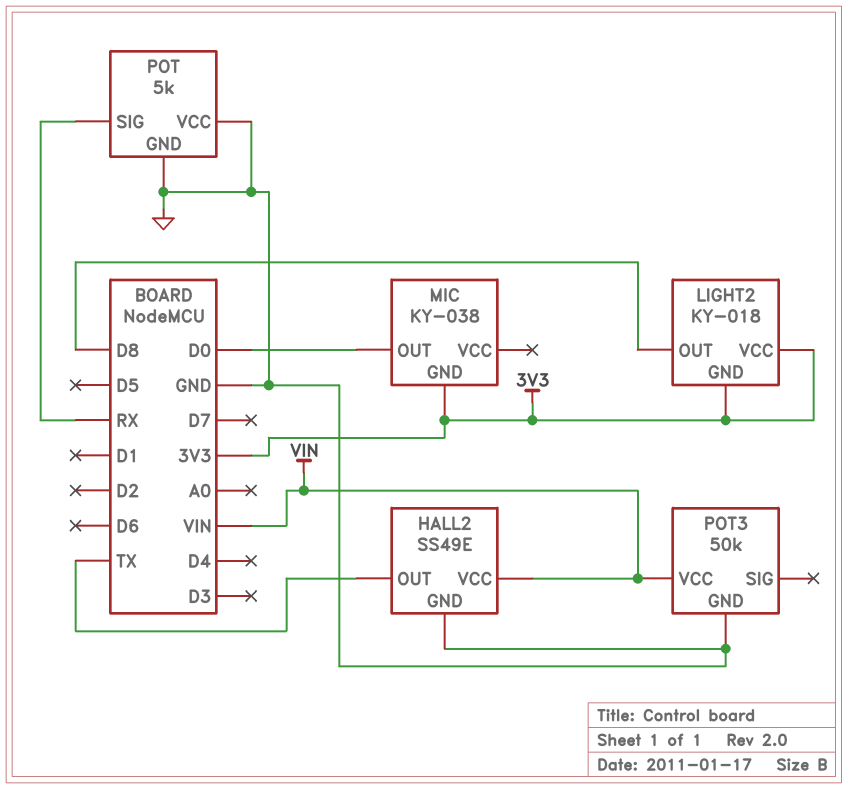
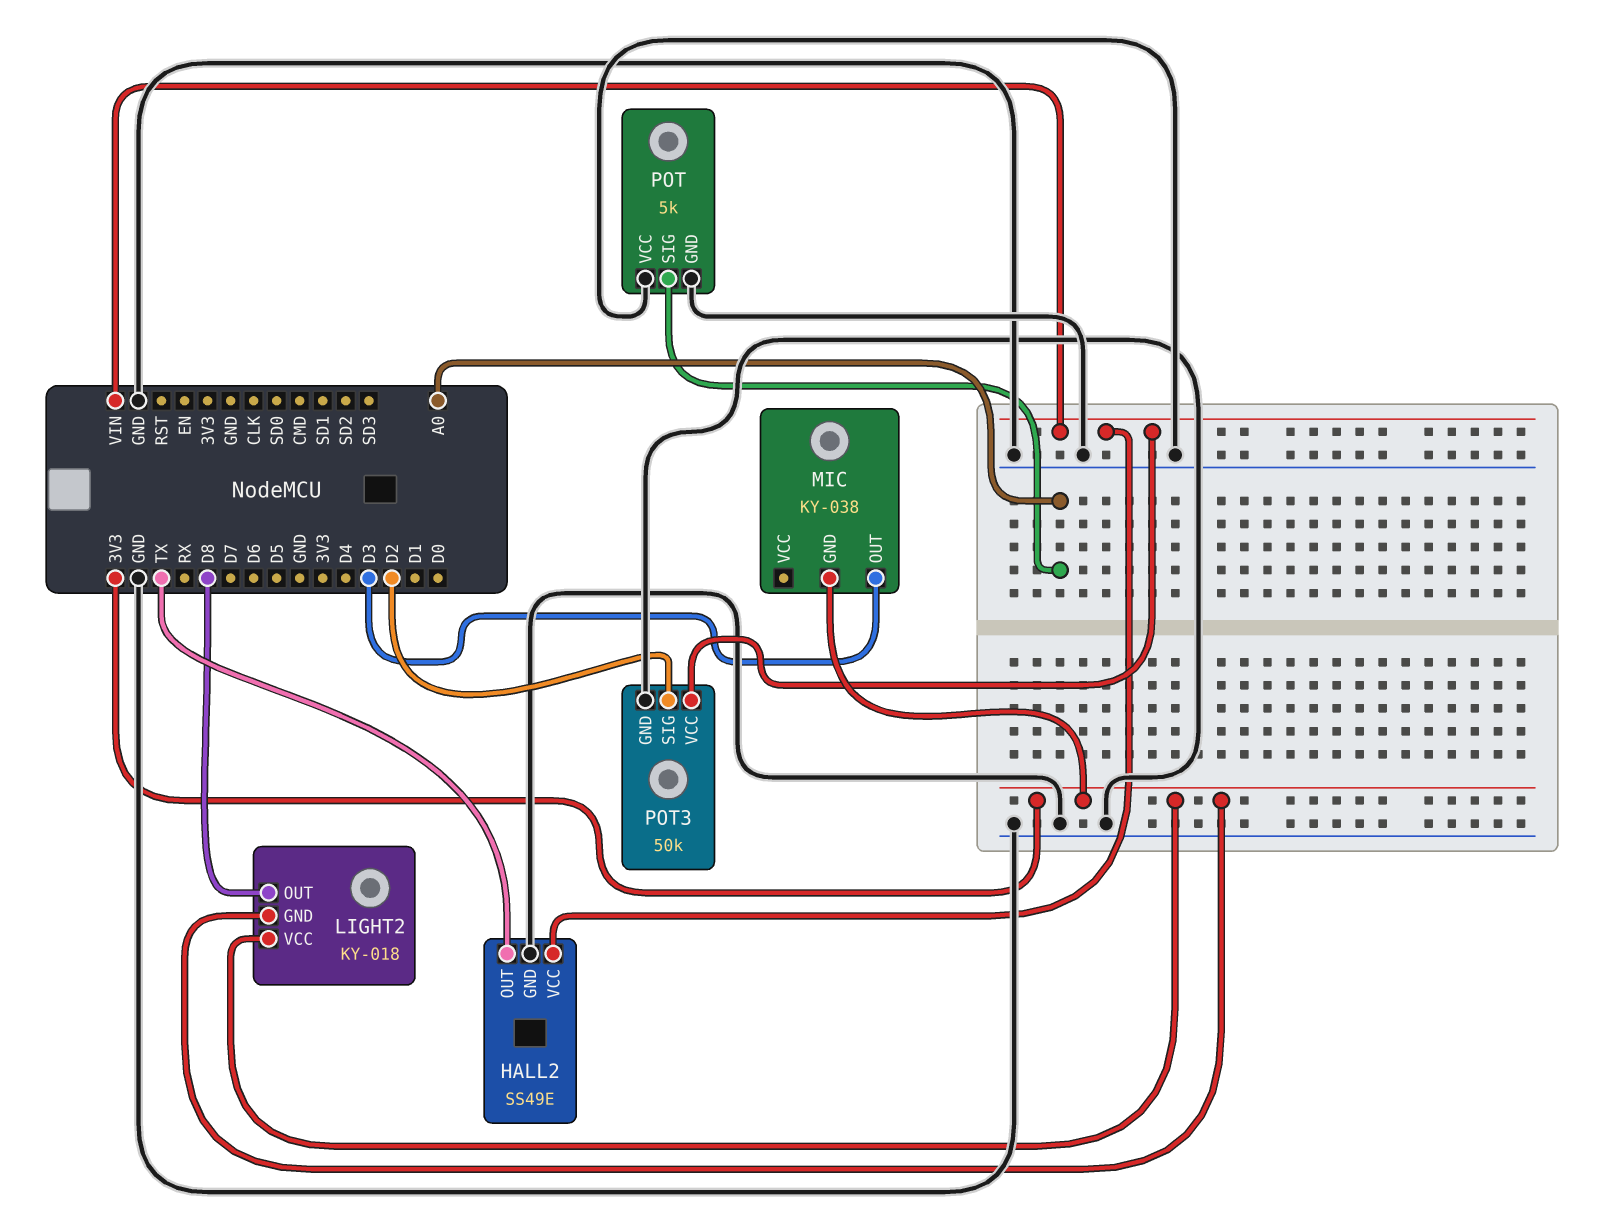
MIC pin OUT: D0 -> D3
POT pin SIG: RX -> A0
POT3 pin SIG: none -> D2

